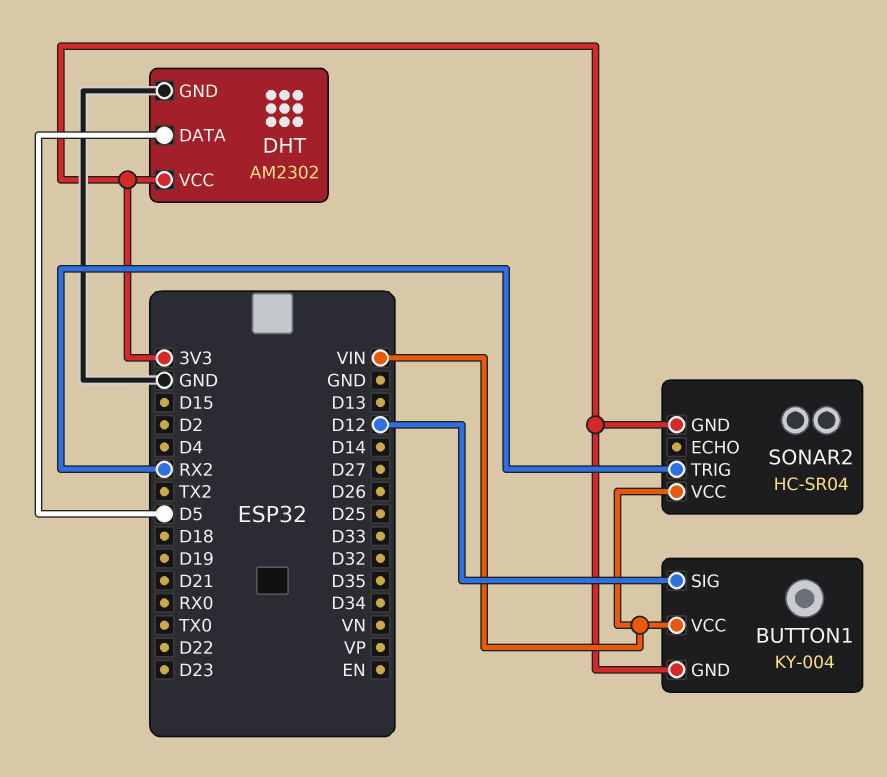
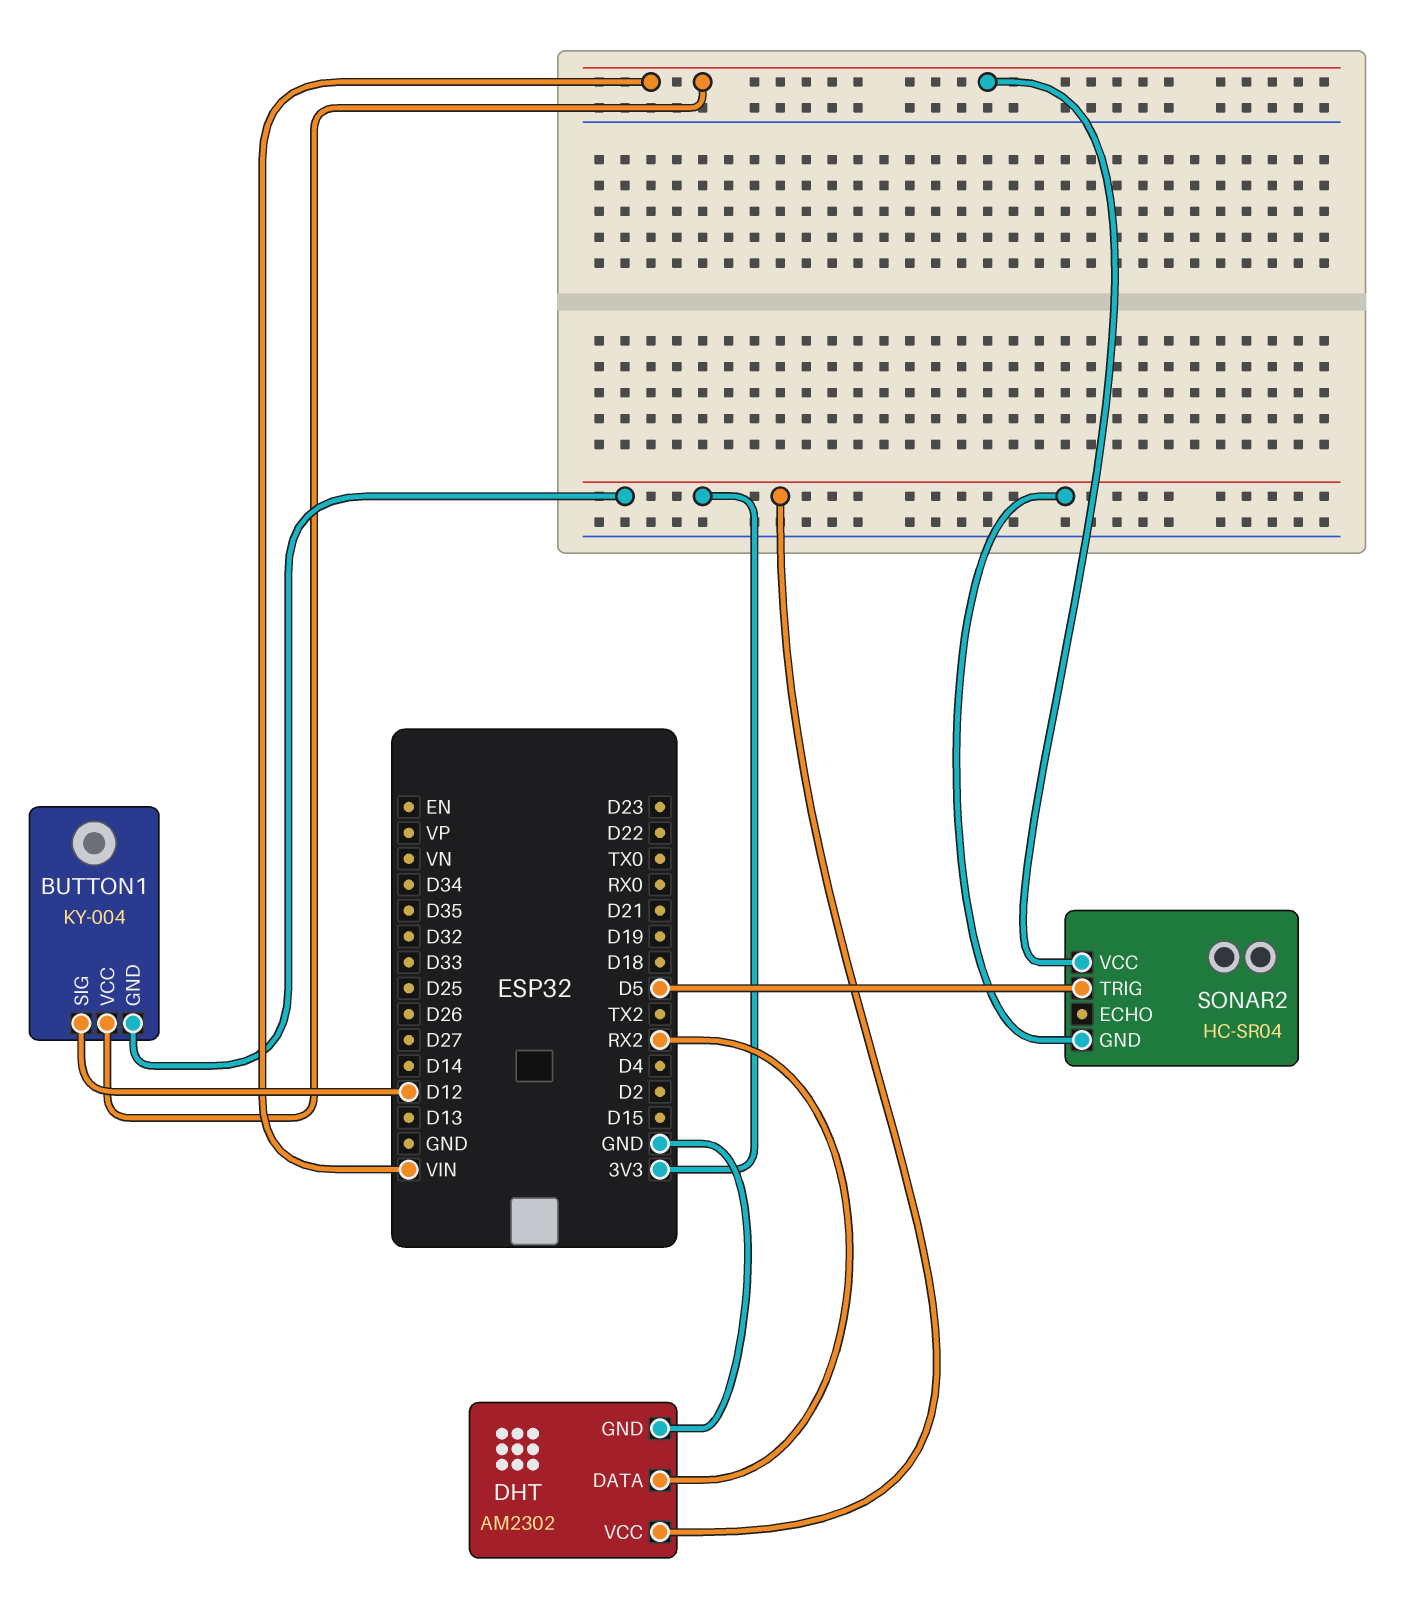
DHT pin DATA: D5 -> RX2
SONAR2 pin TRIG: RX2 -> D5

